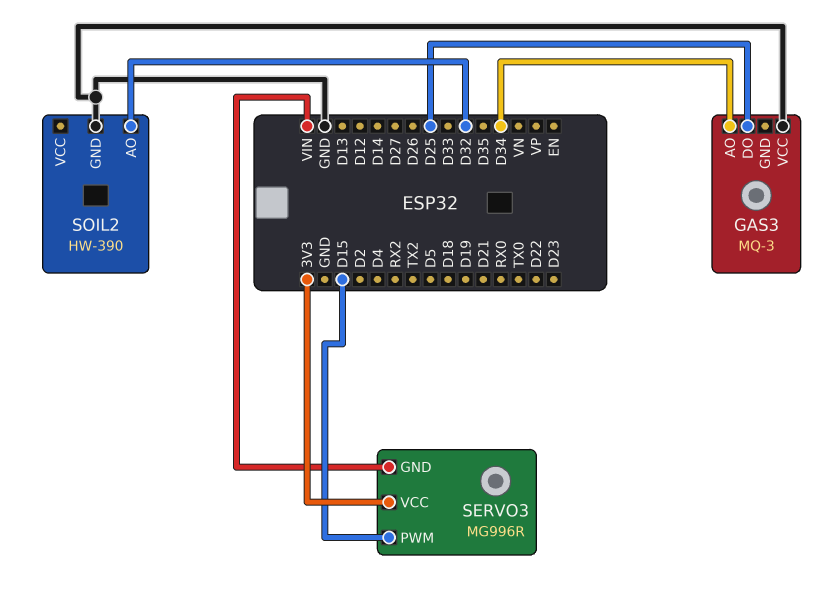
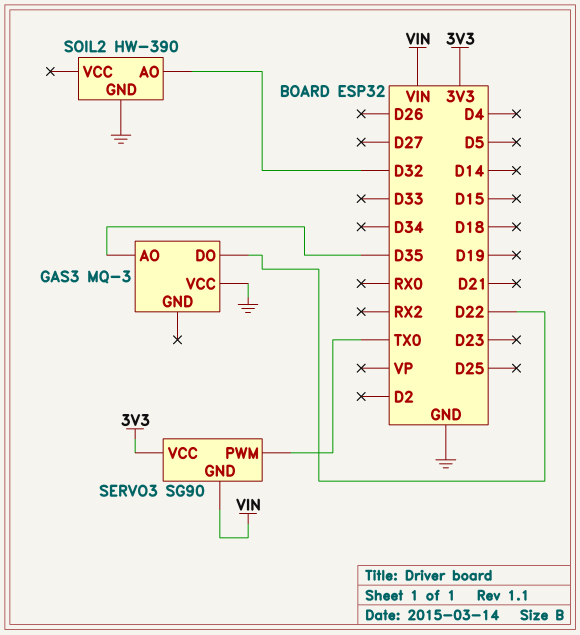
GAS3 pin AO: D34 -> D35
GAS3 pin DO: D25 -> D22
SERVO3: MG996R -> SG90
SERVO3 pin PWM: D15 -> TX0

